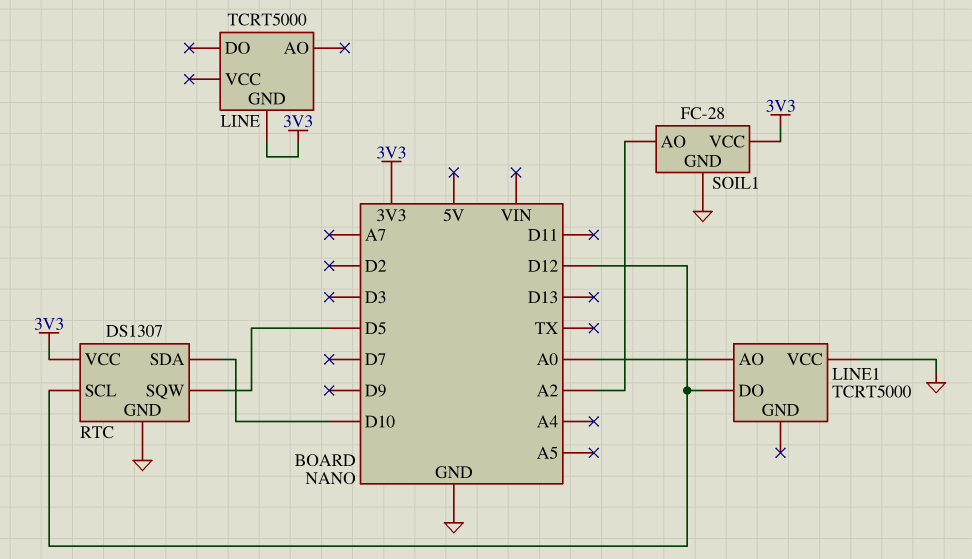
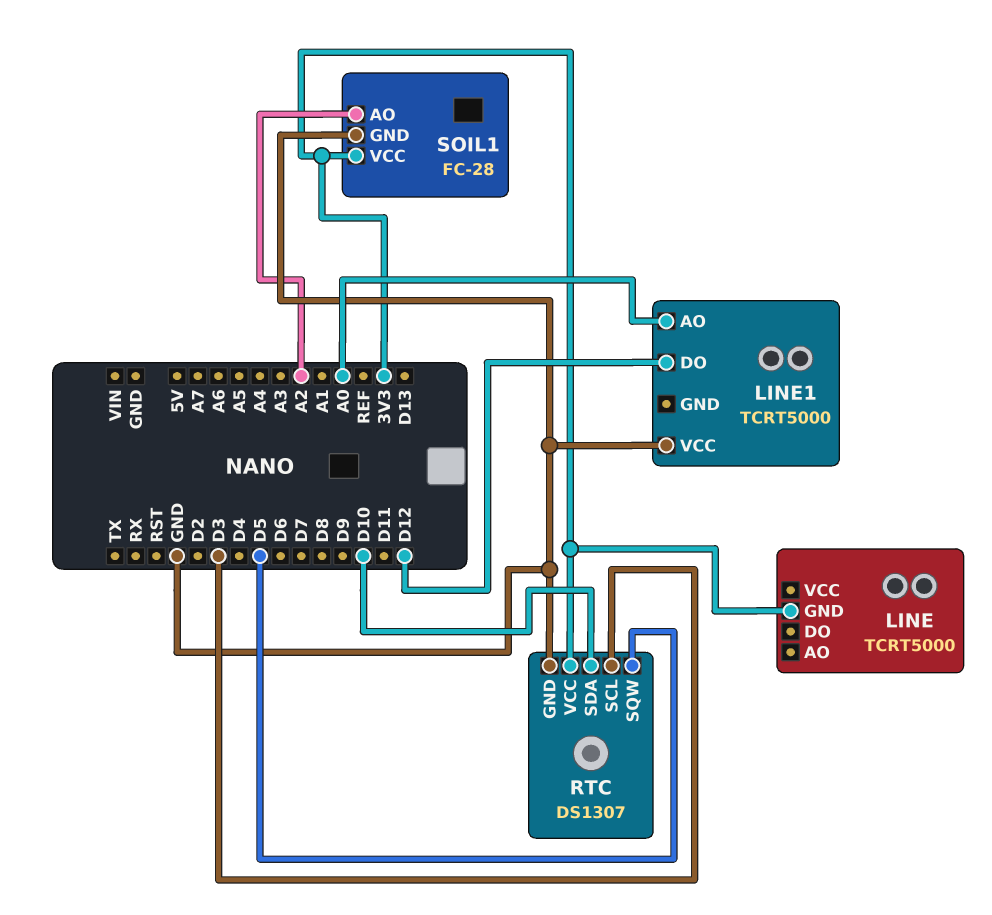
RTC pin SCL: D12 -> D3

